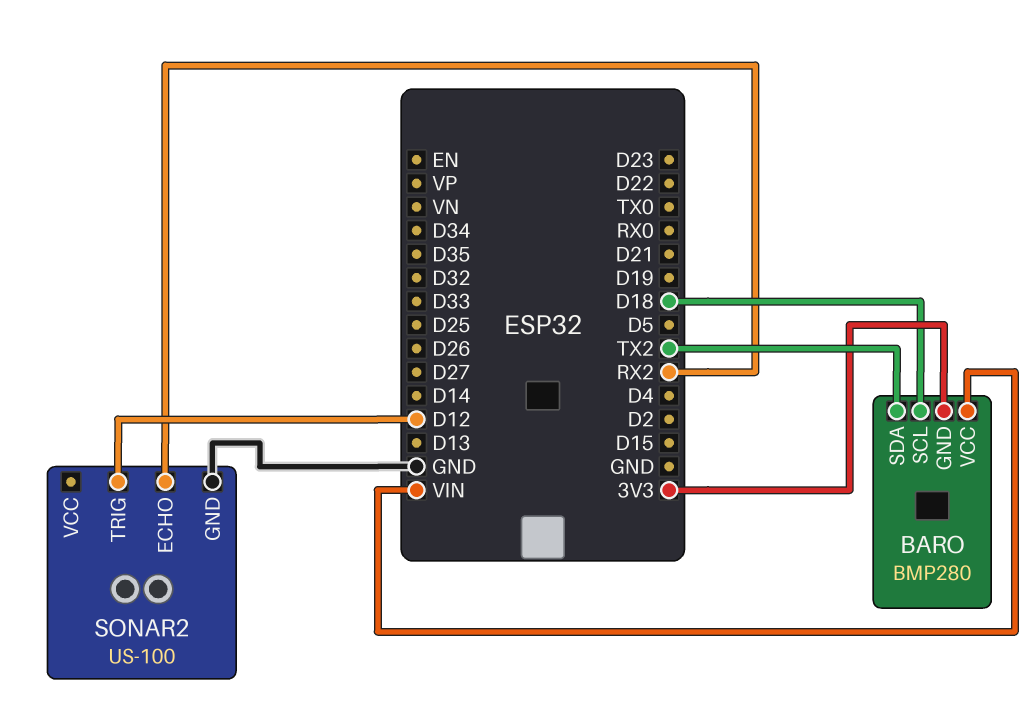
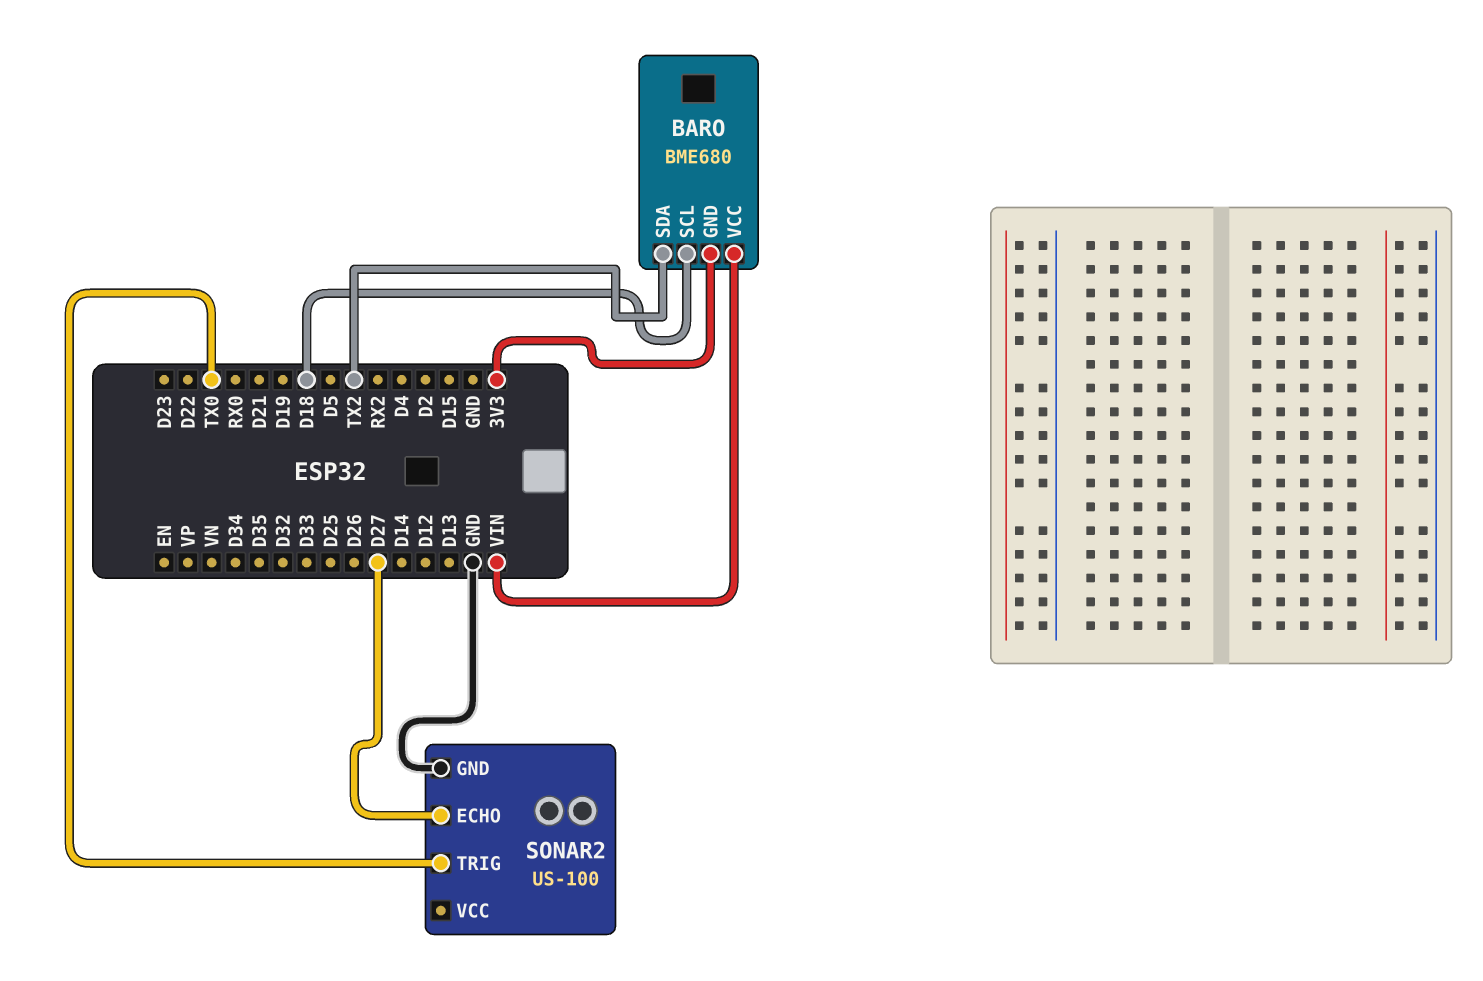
BARO: BMP280 -> BME680
SONAR2 pin ECHO: RX2 -> D27
SONAR2 pin TRIG: D12 -> TX0

